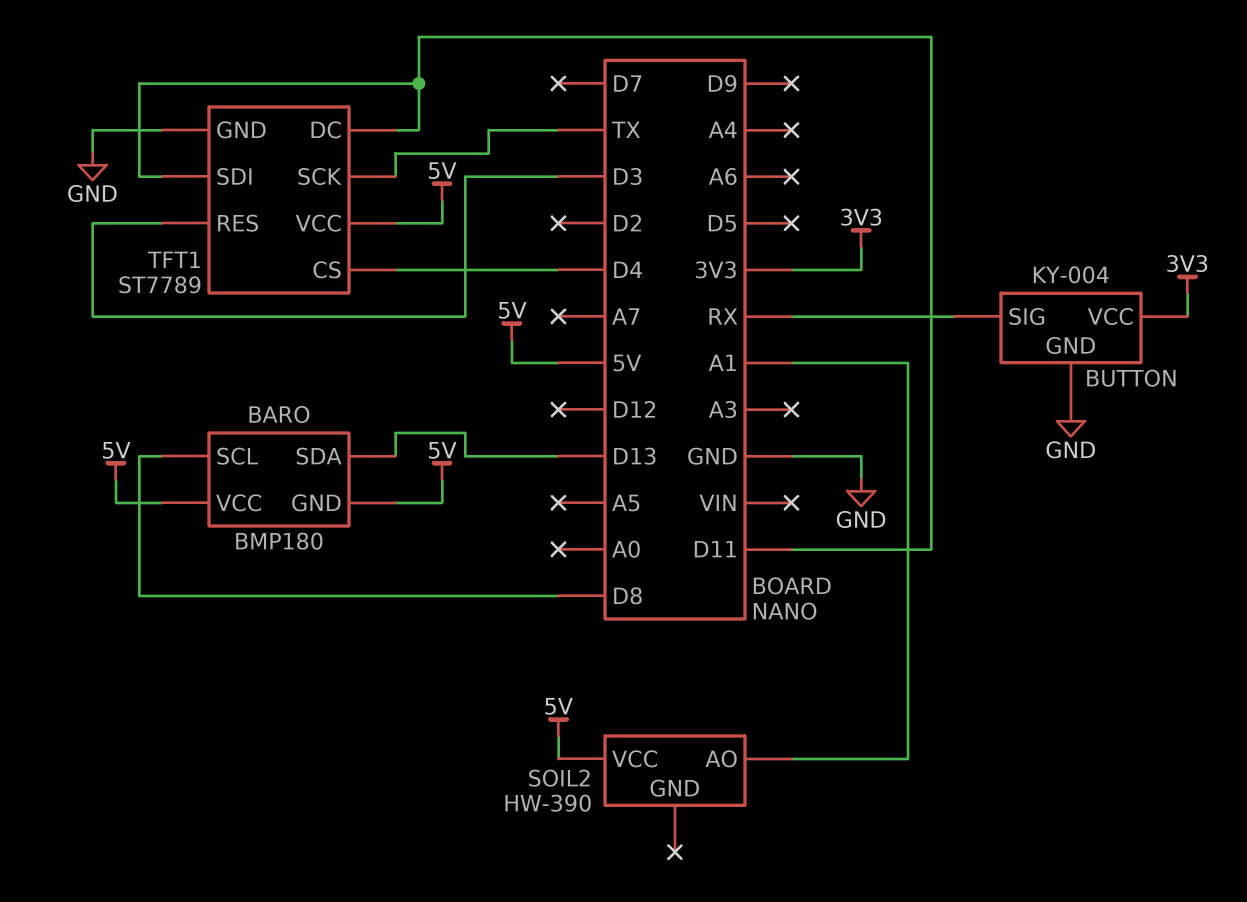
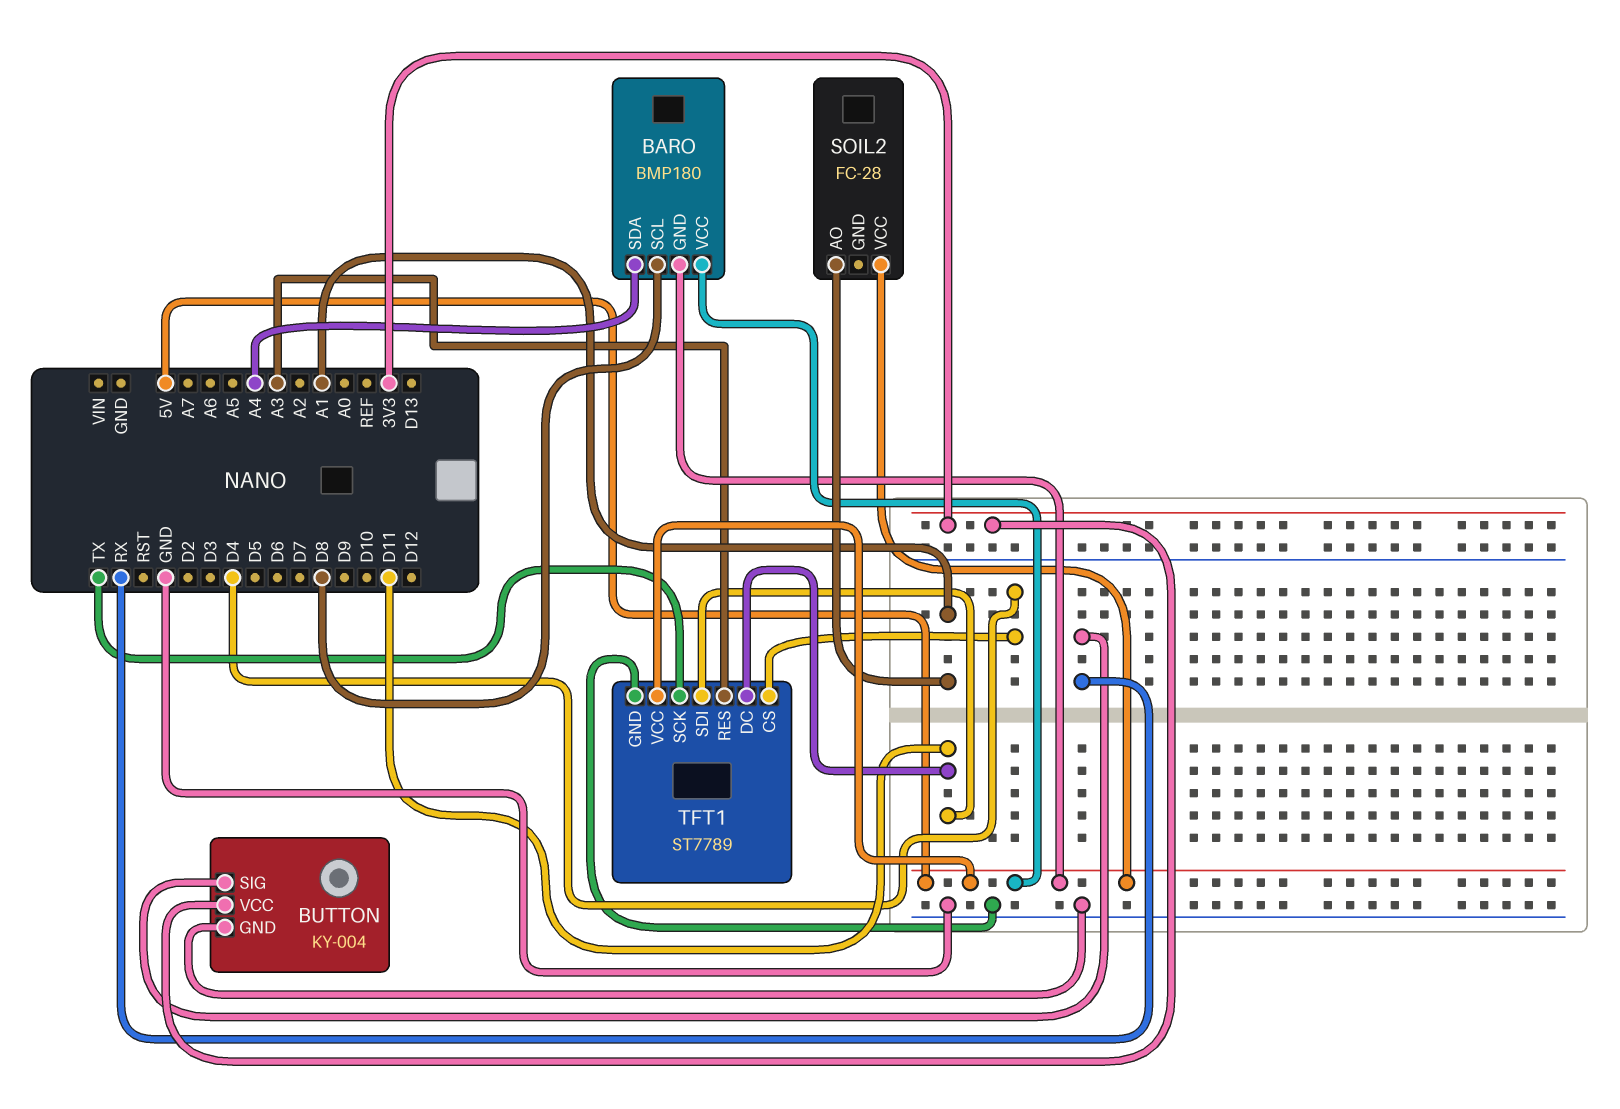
BARO pin SDA: D13 -> A4
SOIL2: HW-390 -> FC-28
TFT1 pin RES: D3 -> A3

